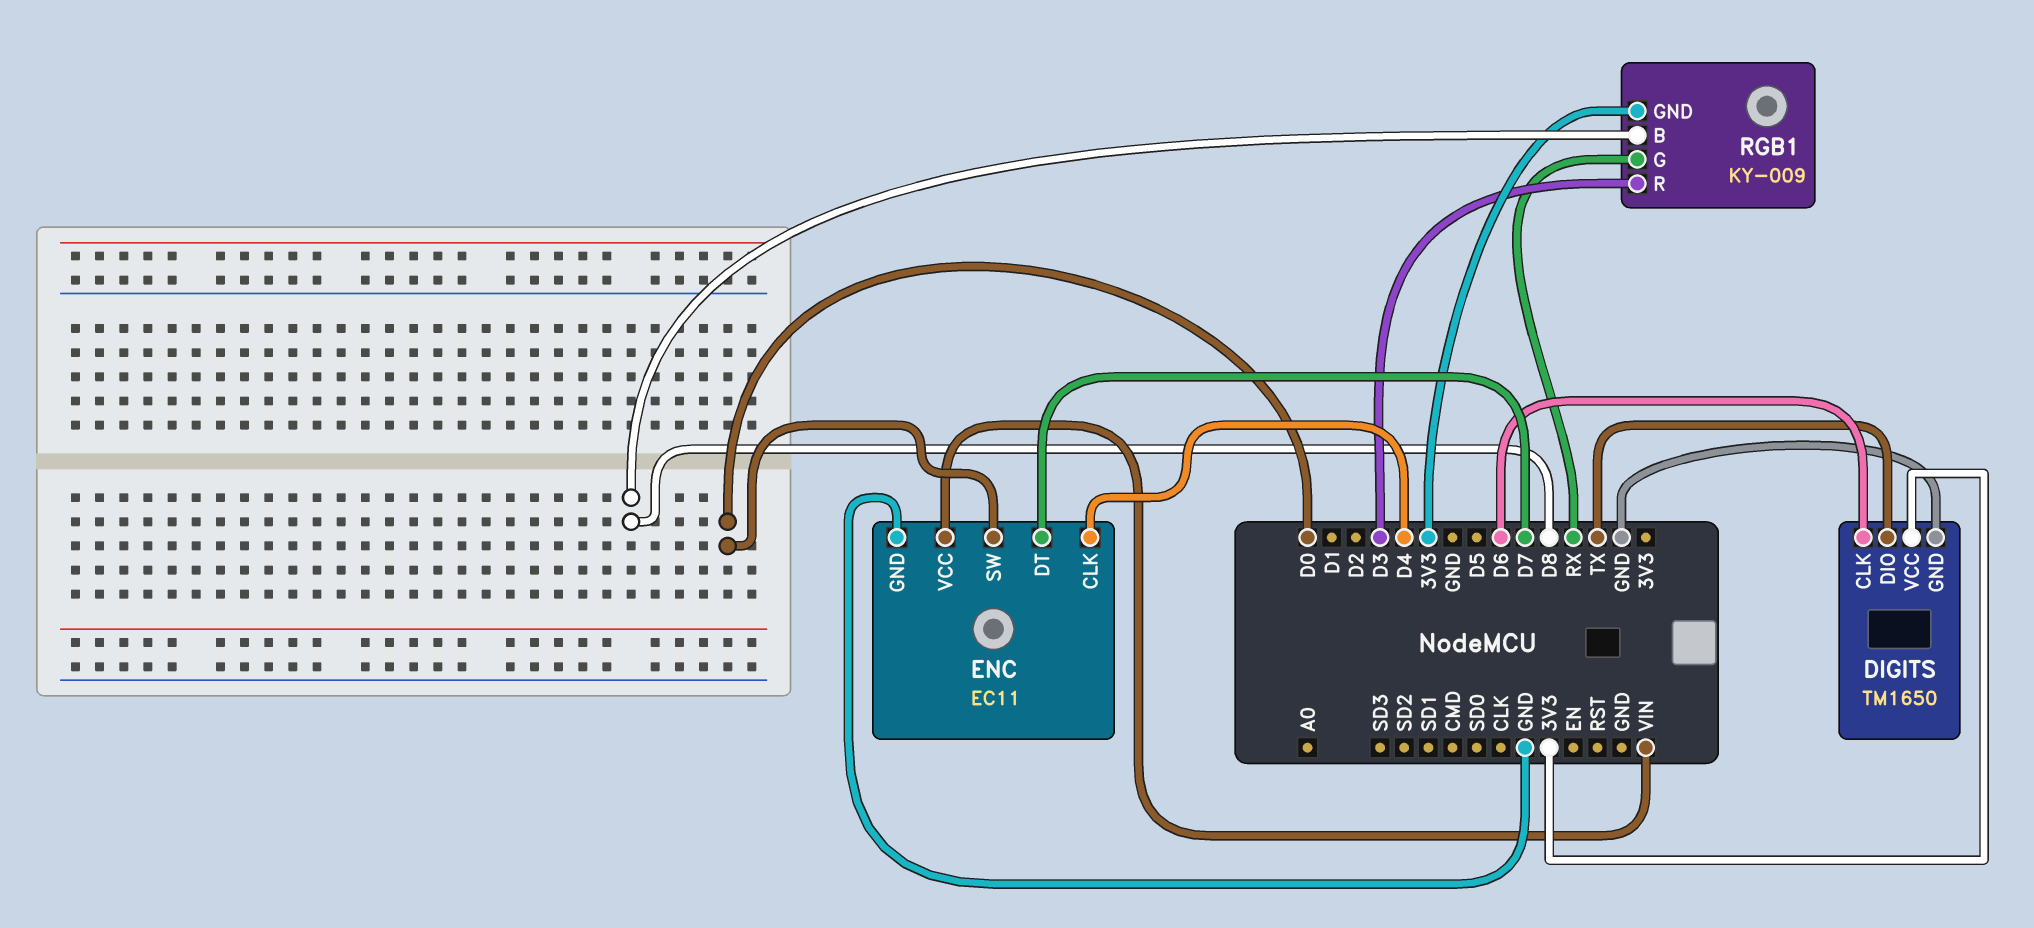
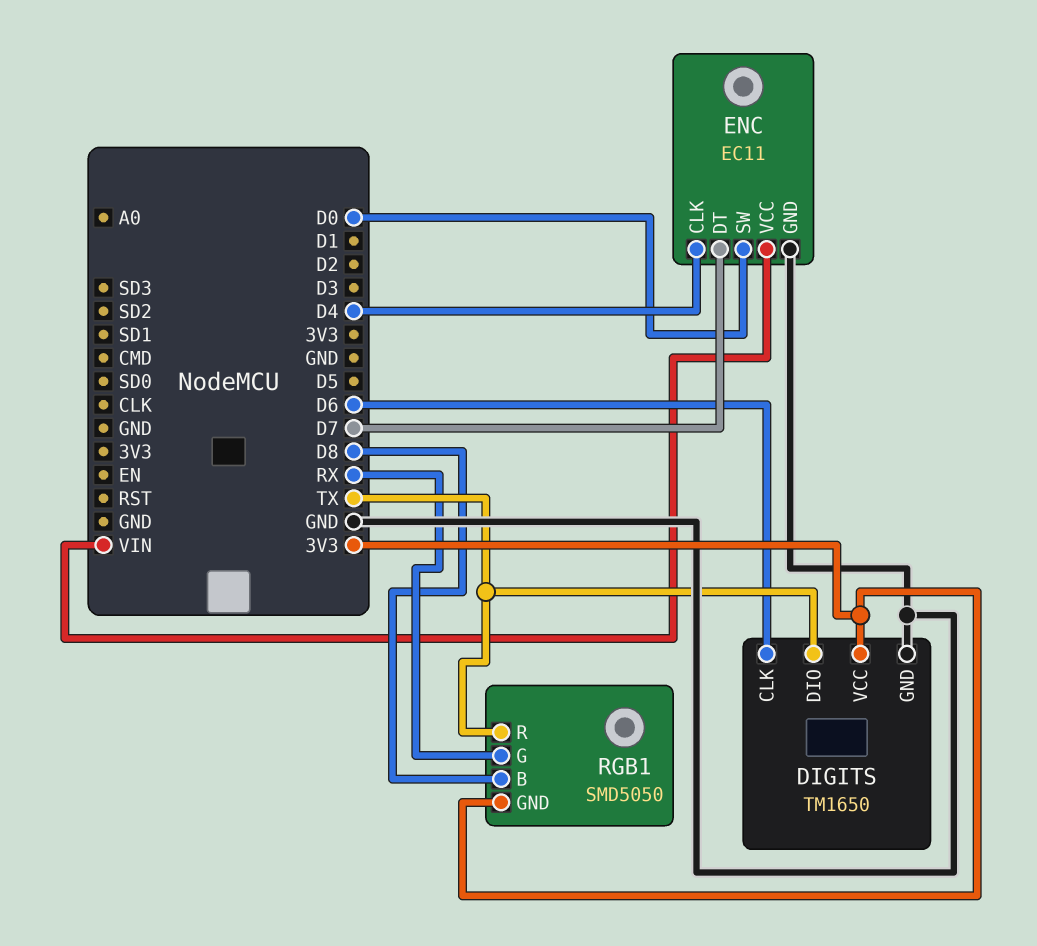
RGB1: KY-009 -> SMD5050
RGB1 pin R: D3 -> TX

